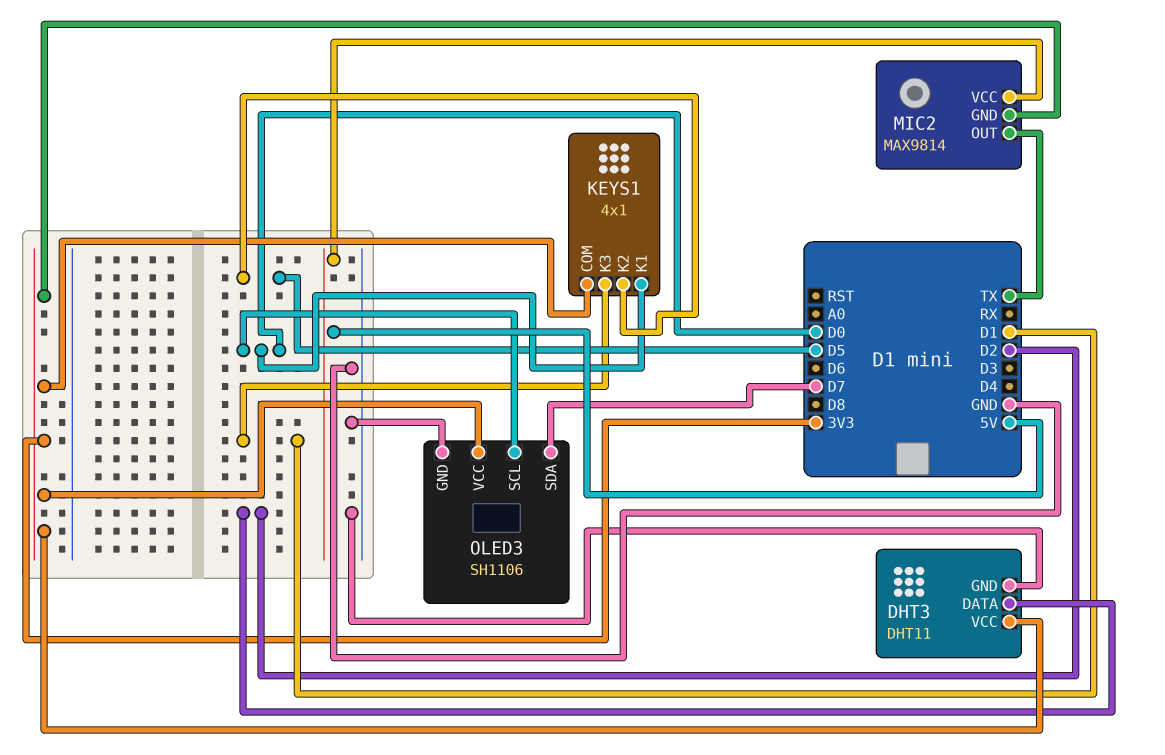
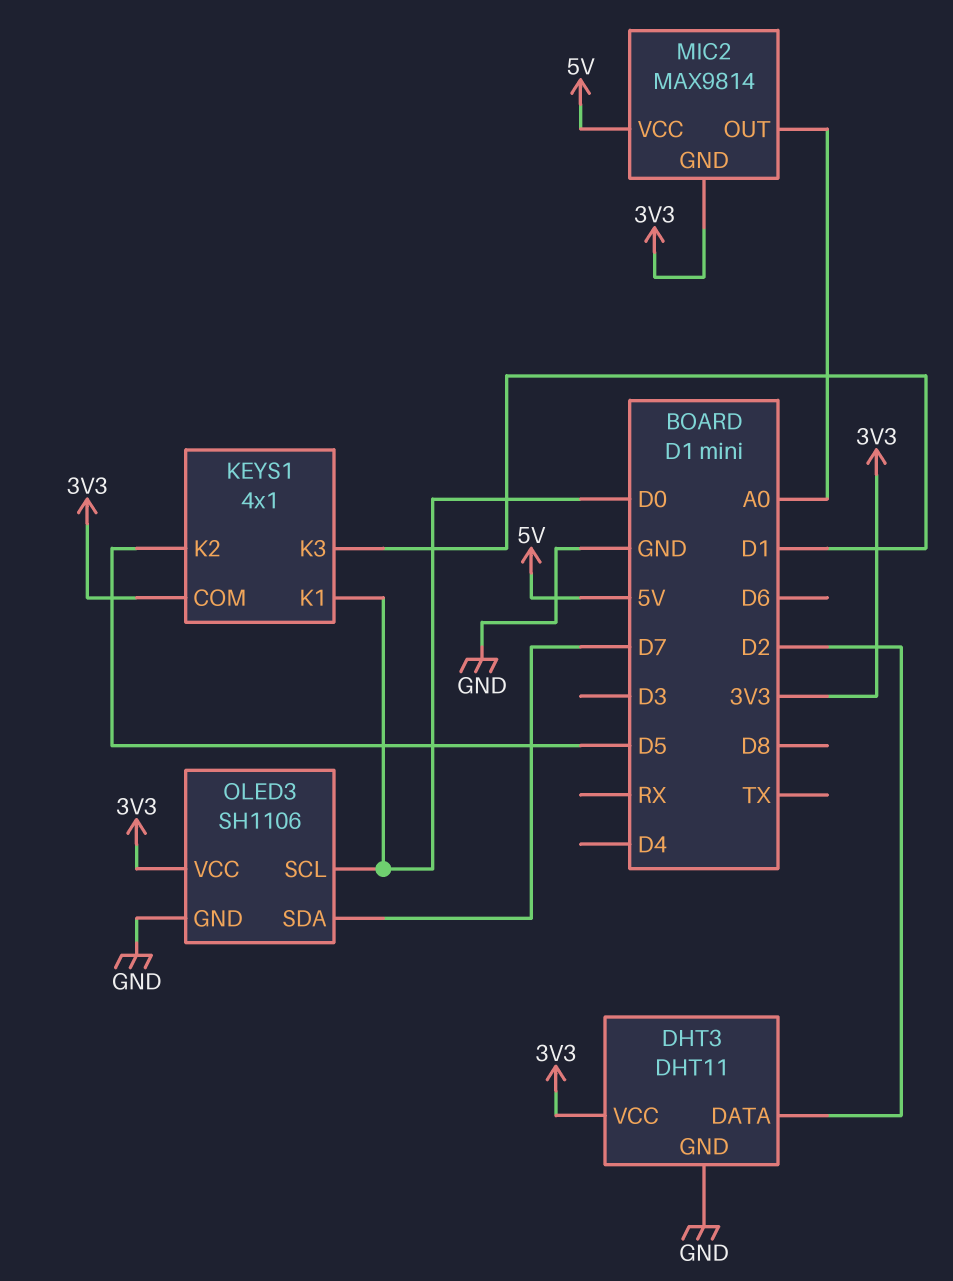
MIC2 pin OUT: TX -> A0

